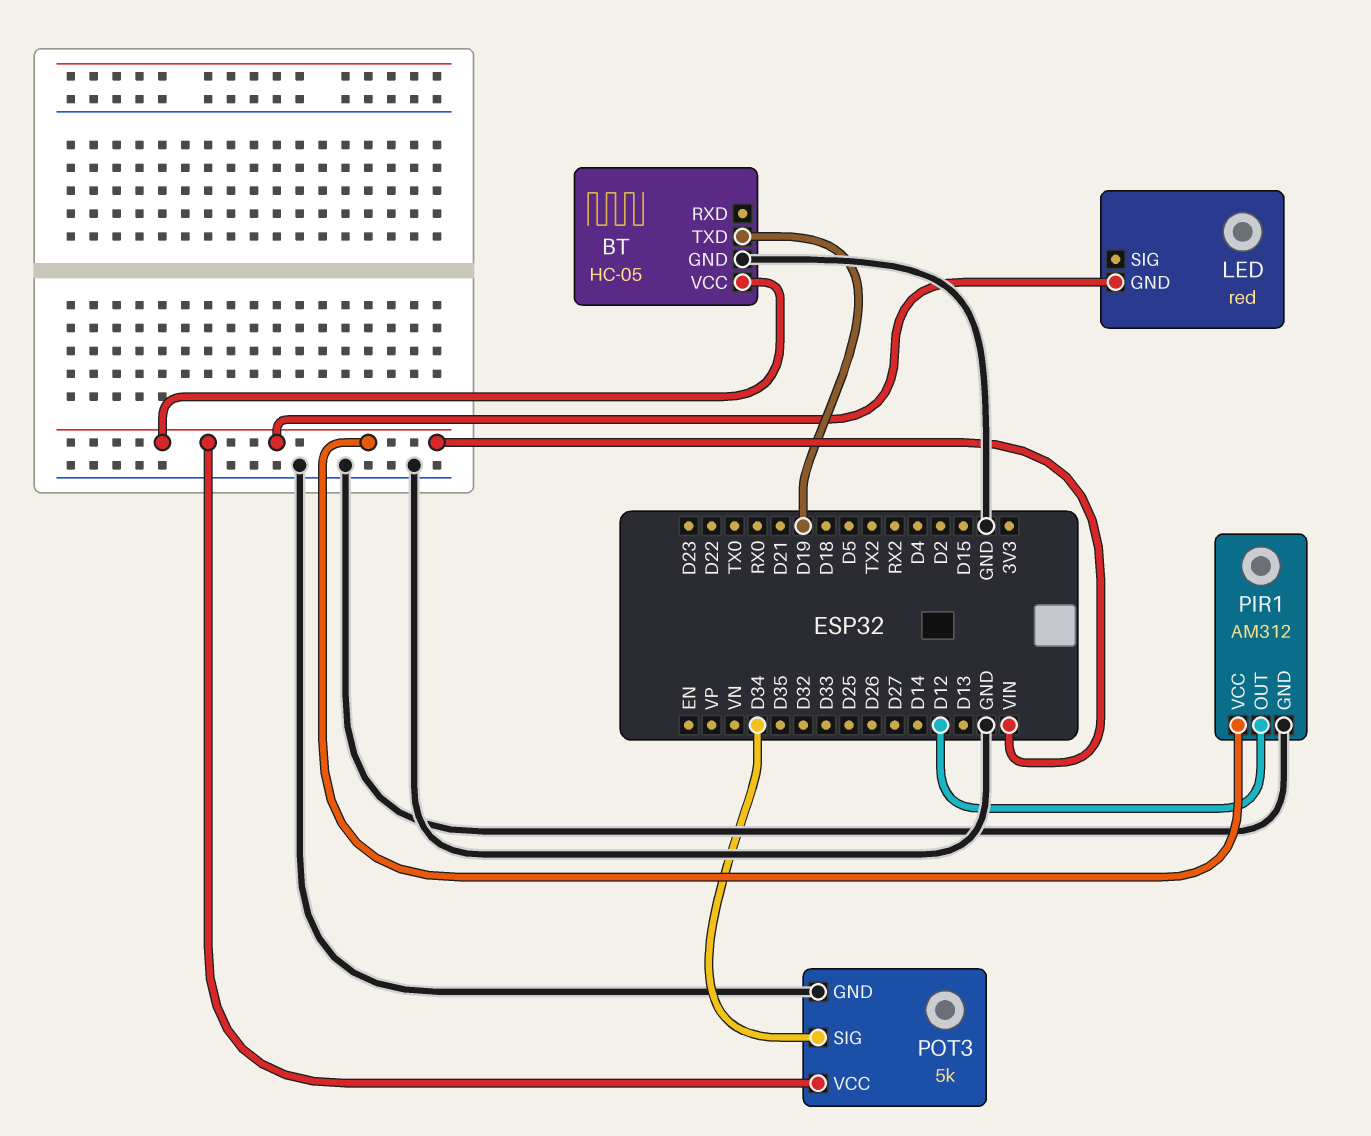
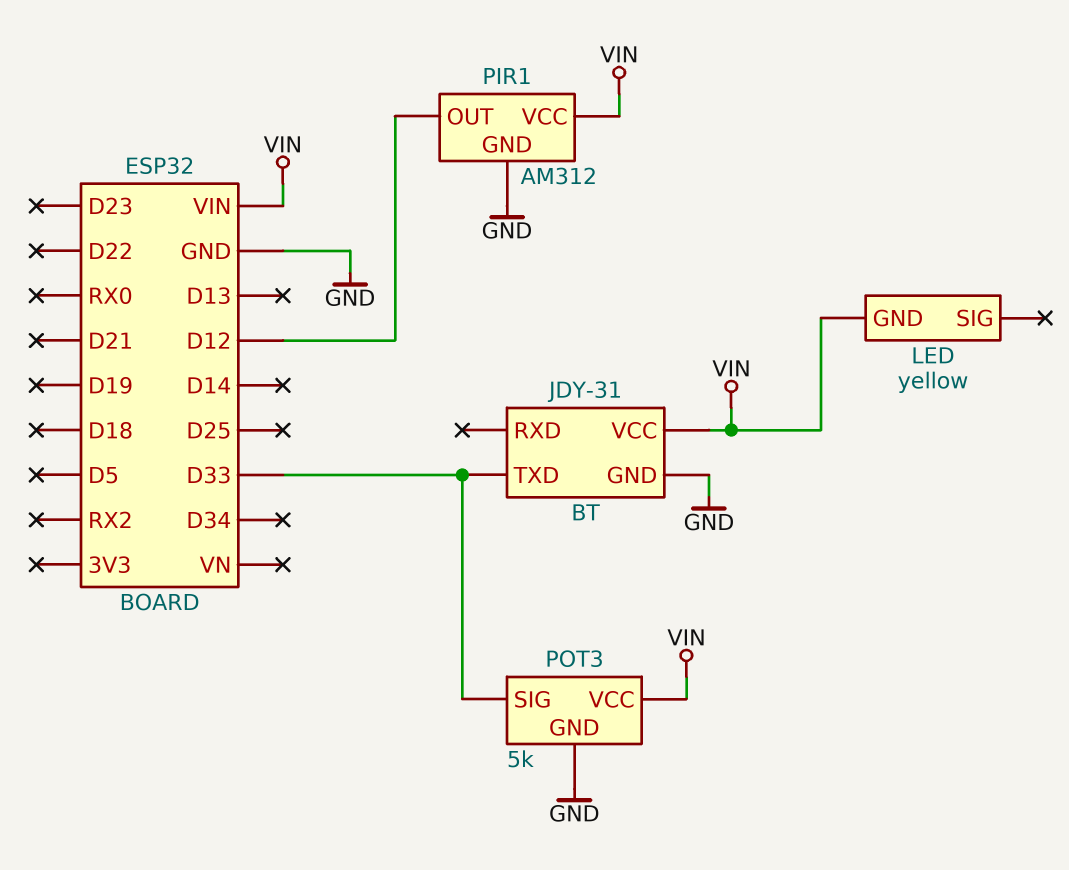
BT: HC-05 -> JDY-31
BT pin TXD: D19 -> D33
LED: red -> yellow
POT3 pin SIG: D34 -> D33

